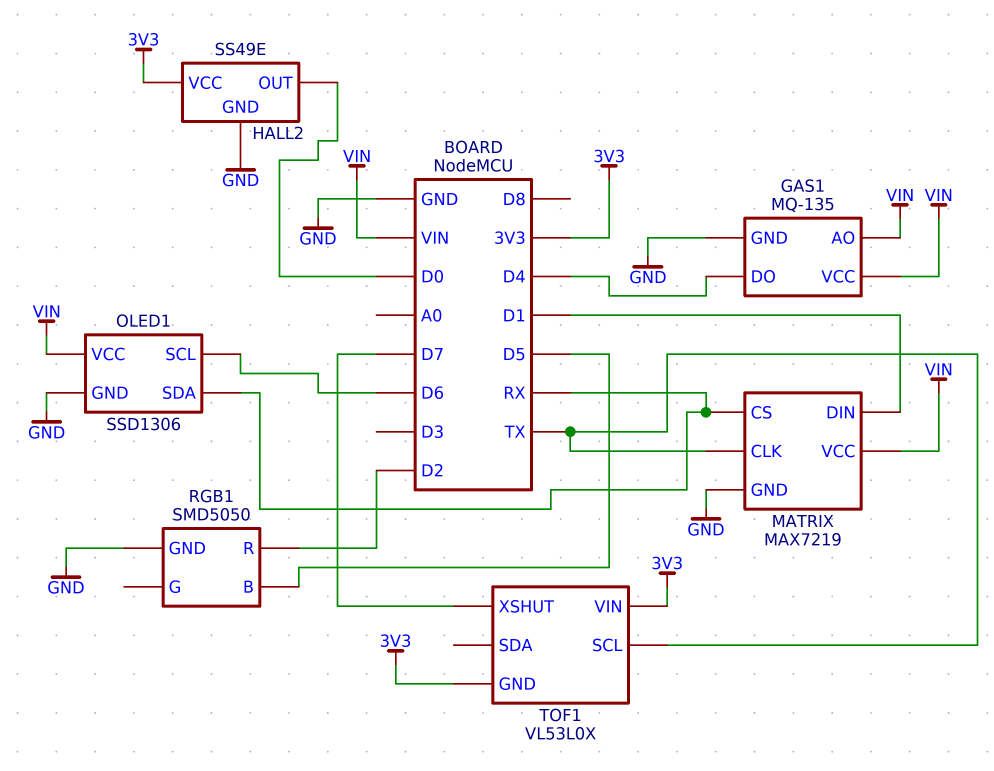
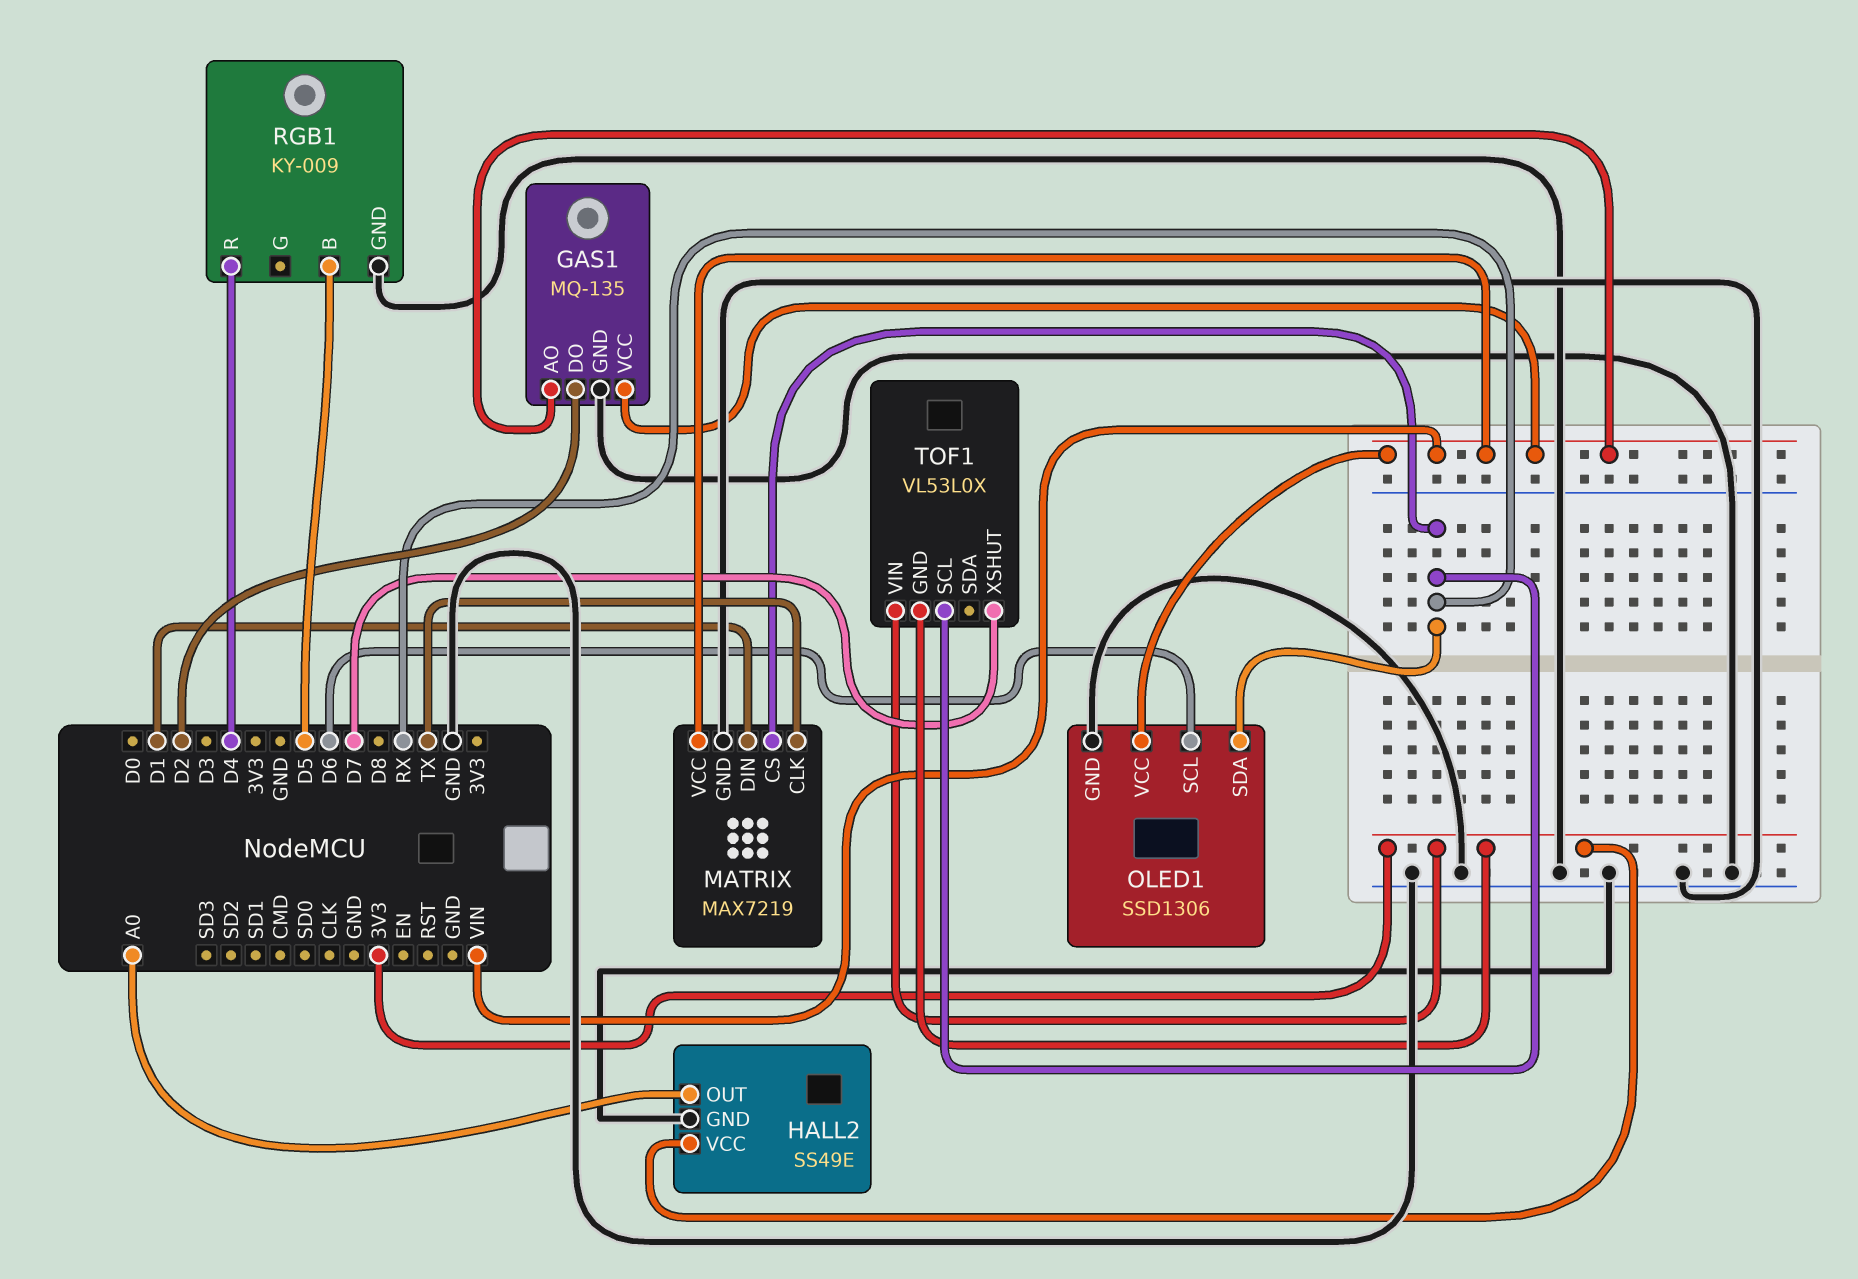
GAS1 pin DO: D4 -> D2
HALL2 pin OUT: D0 -> A0
RGB1: SMD5050 -> KY-009
RGB1 pin R: D2 -> D4
TOF1 pin SCL: TX -> RX

